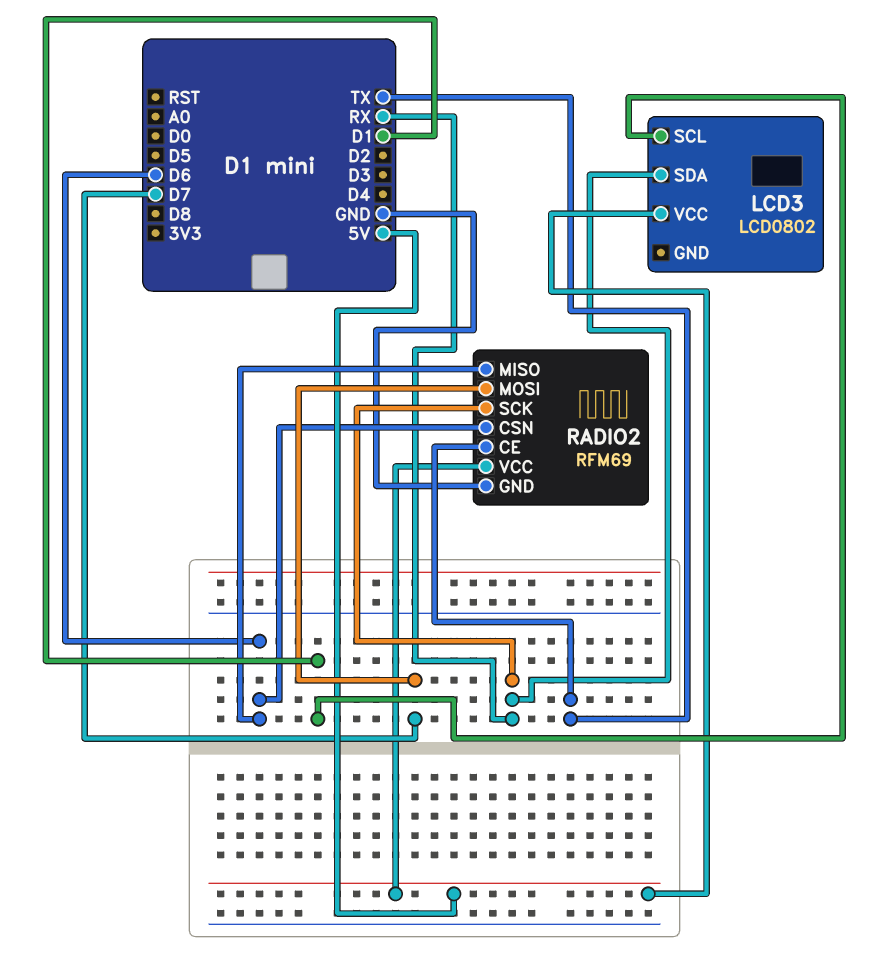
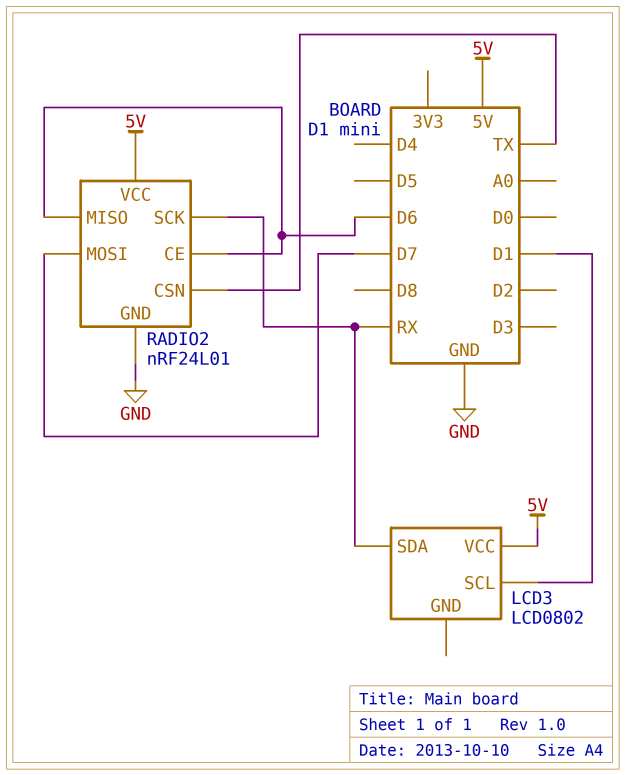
RADIO2: RFM69 -> nRF24L01
RADIO2 pin CE: TX -> D6
RADIO2 pin CSN: D6 -> TX

